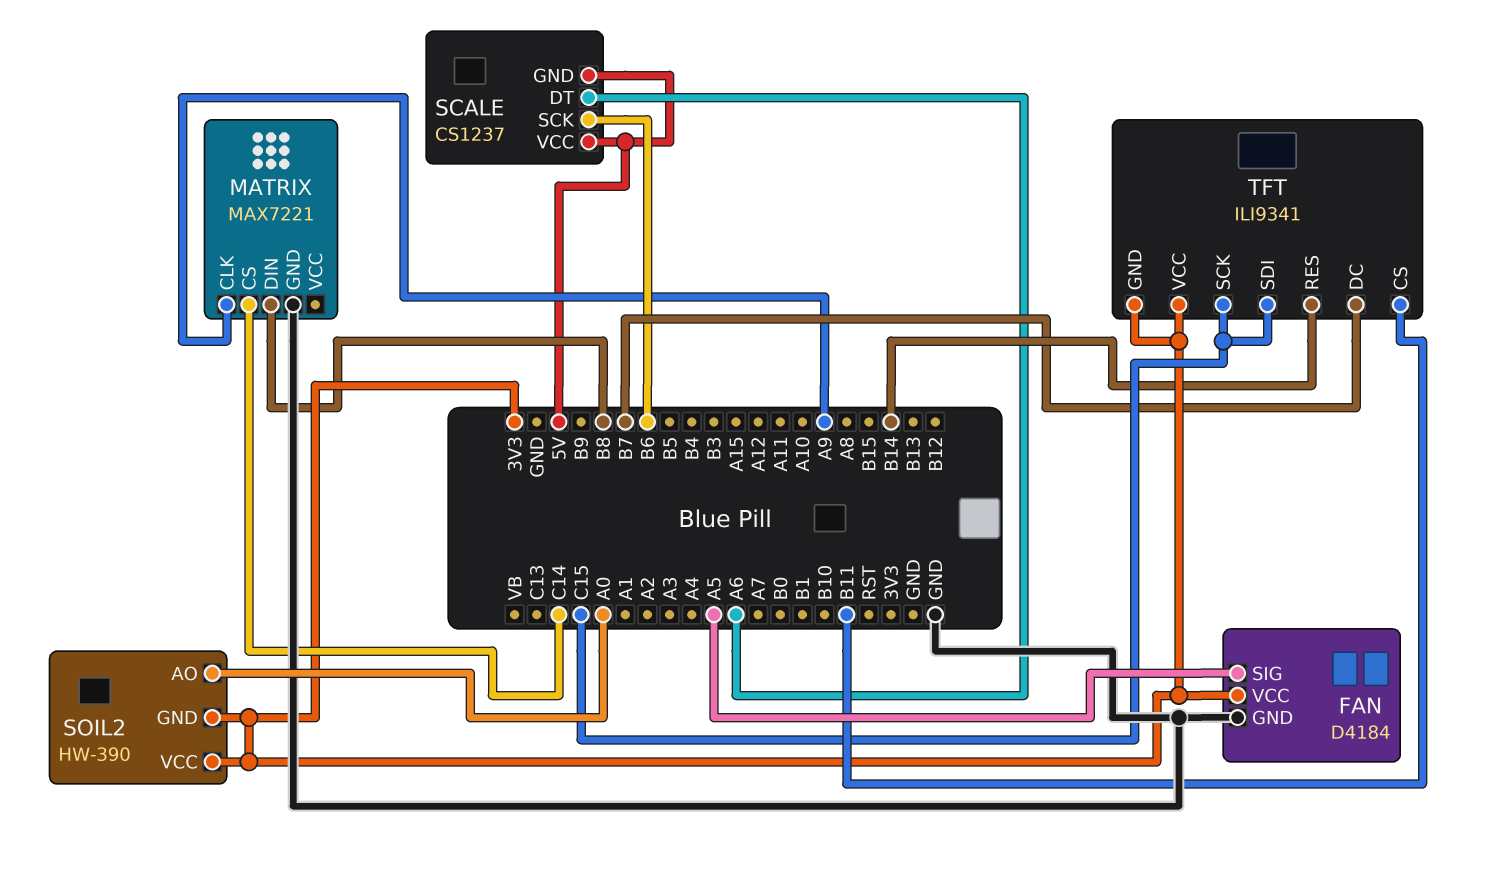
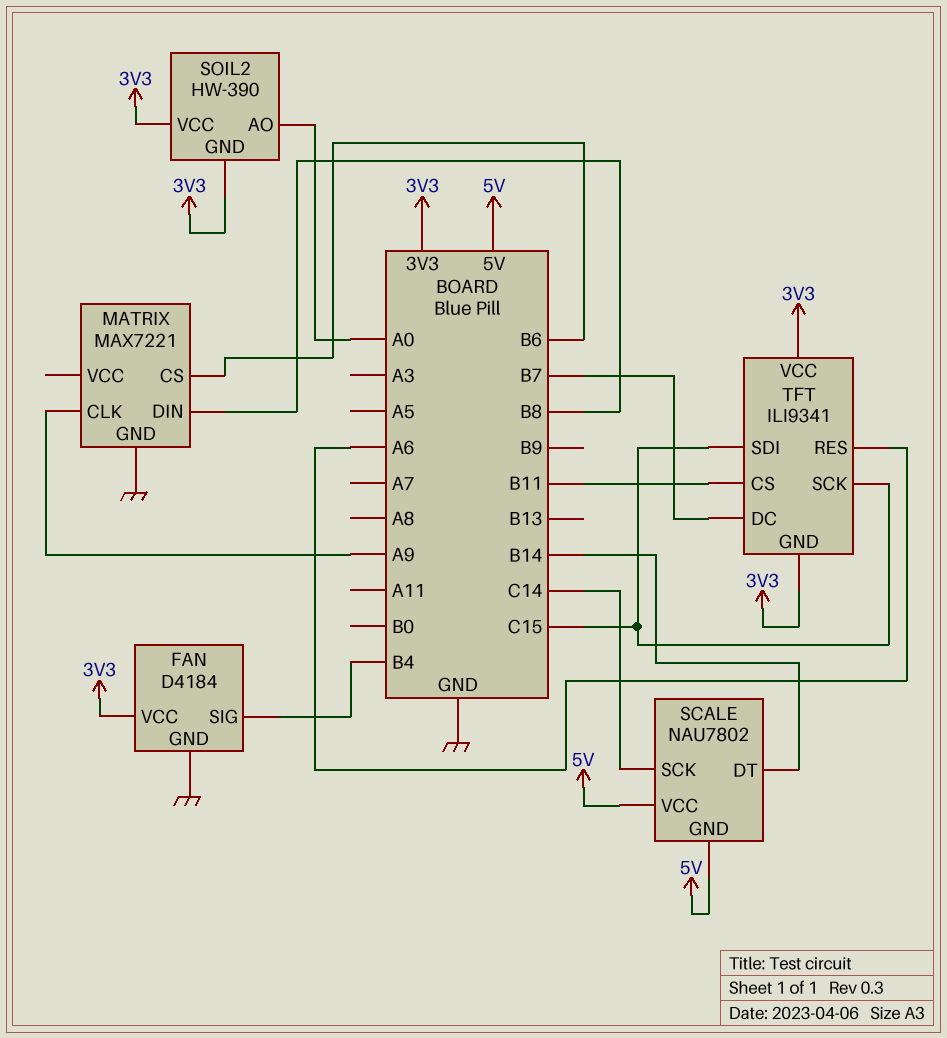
FAN pin SIG: A5 -> B4
MATRIX pin CS: C14 -> B6
SCALE: CS1237 -> NAU7802
SCALE pin DT: A6 -> B14
SCALE pin SCK: B6 -> C14
TFT pin RES: B14 -> A6

